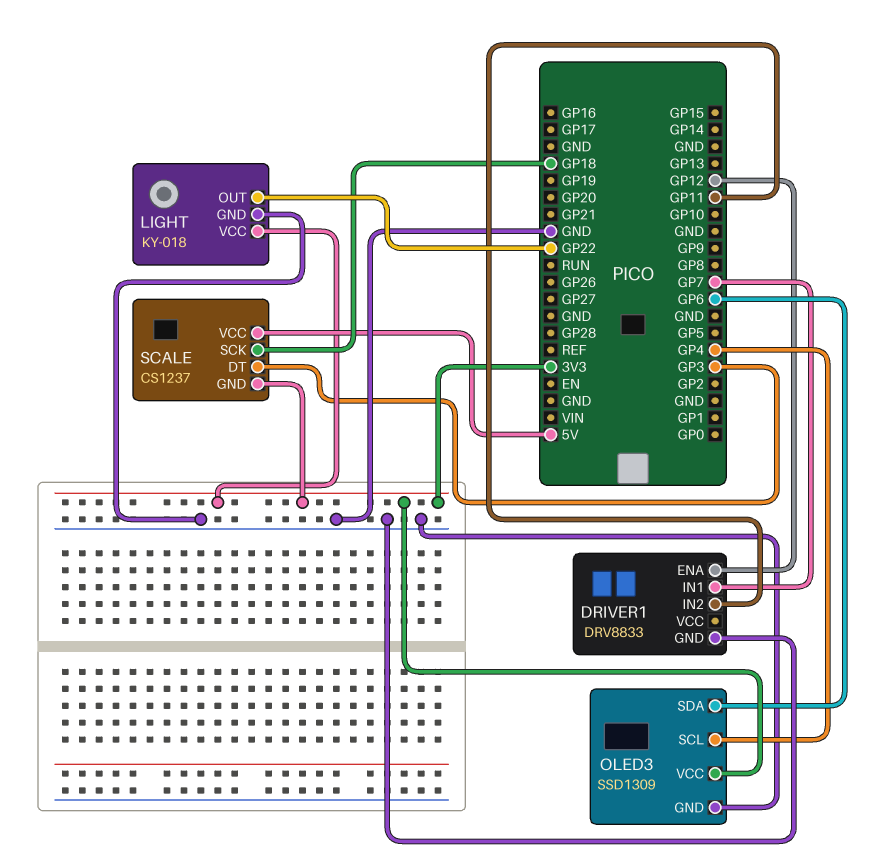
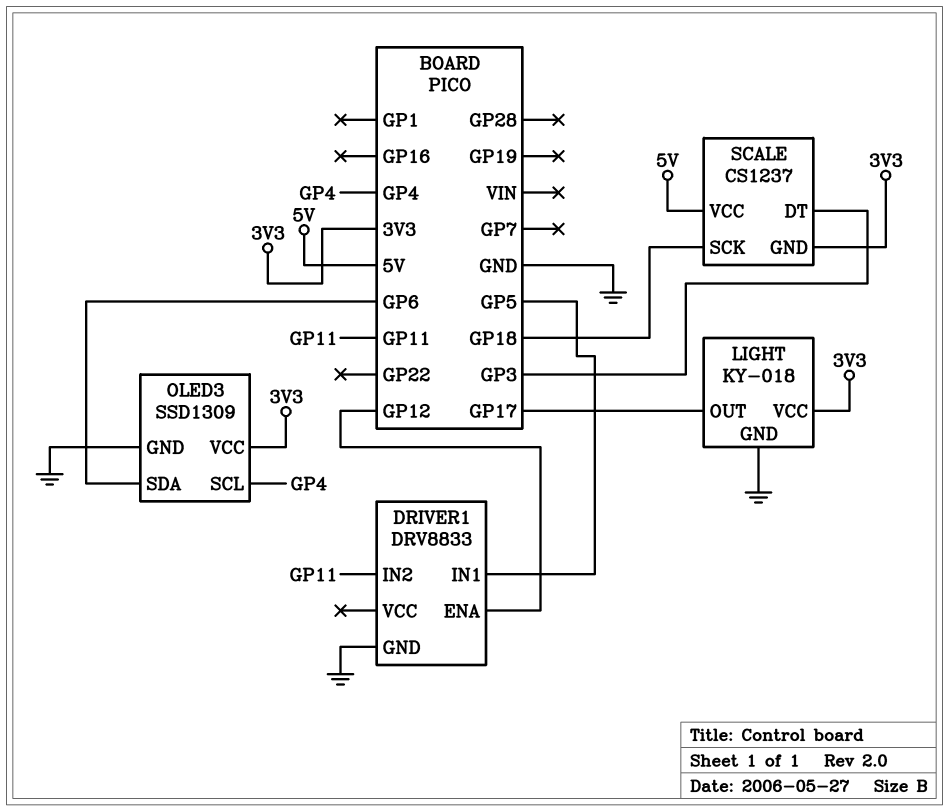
DRIVER1 pin IN1: GP7 -> GP5
LIGHT pin OUT: GP22 -> GP17

